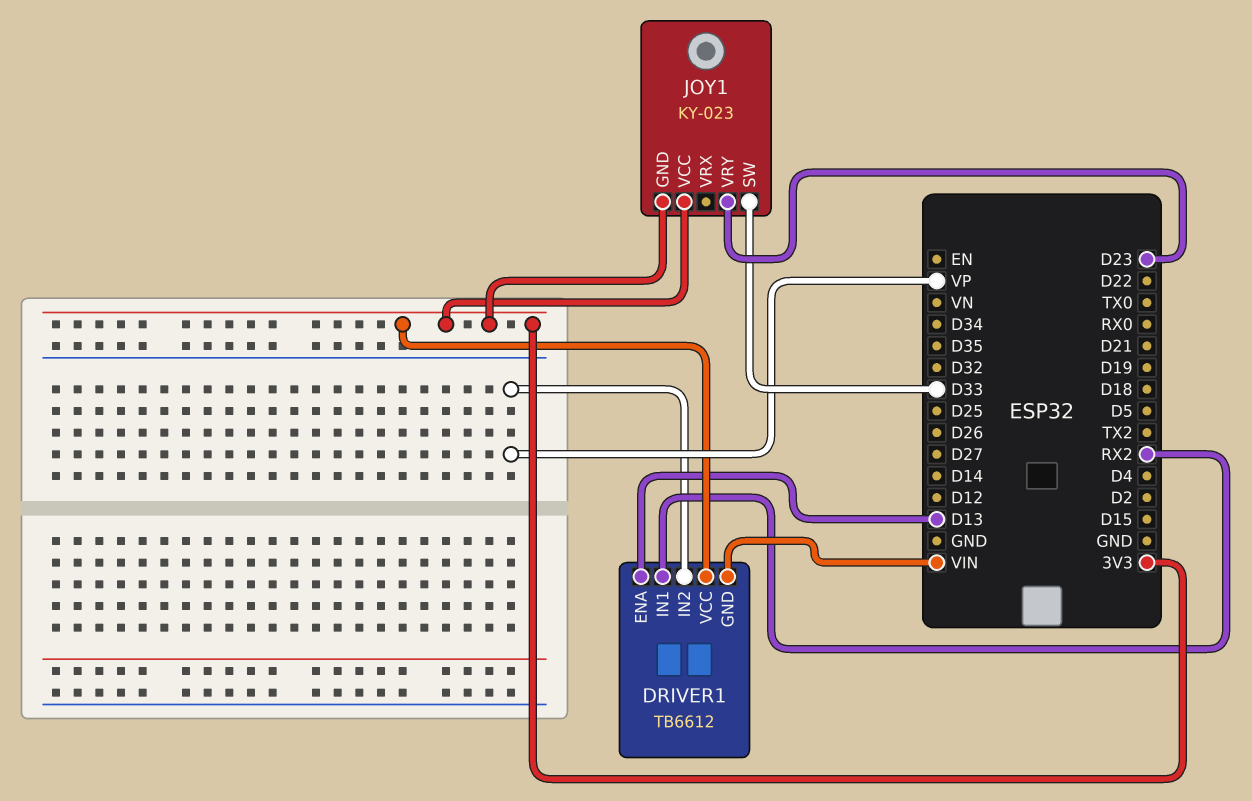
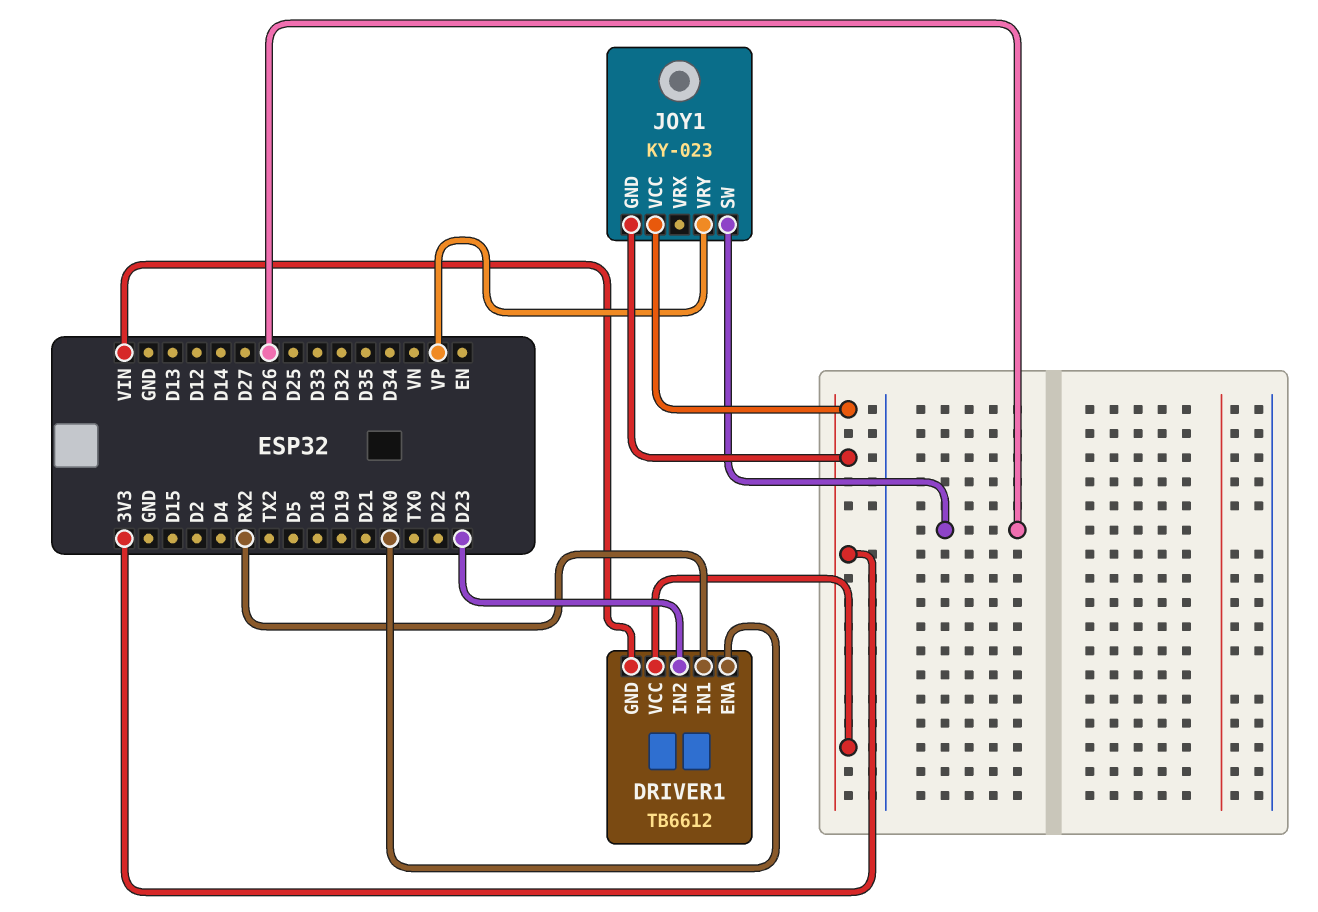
DRIVER1 pin ENA: D13 -> RX0
DRIVER1 pin IN2: VP -> D23
JOY1 pin SW: D33 -> D26
JOY1 pin VRY: D23 -> VP

